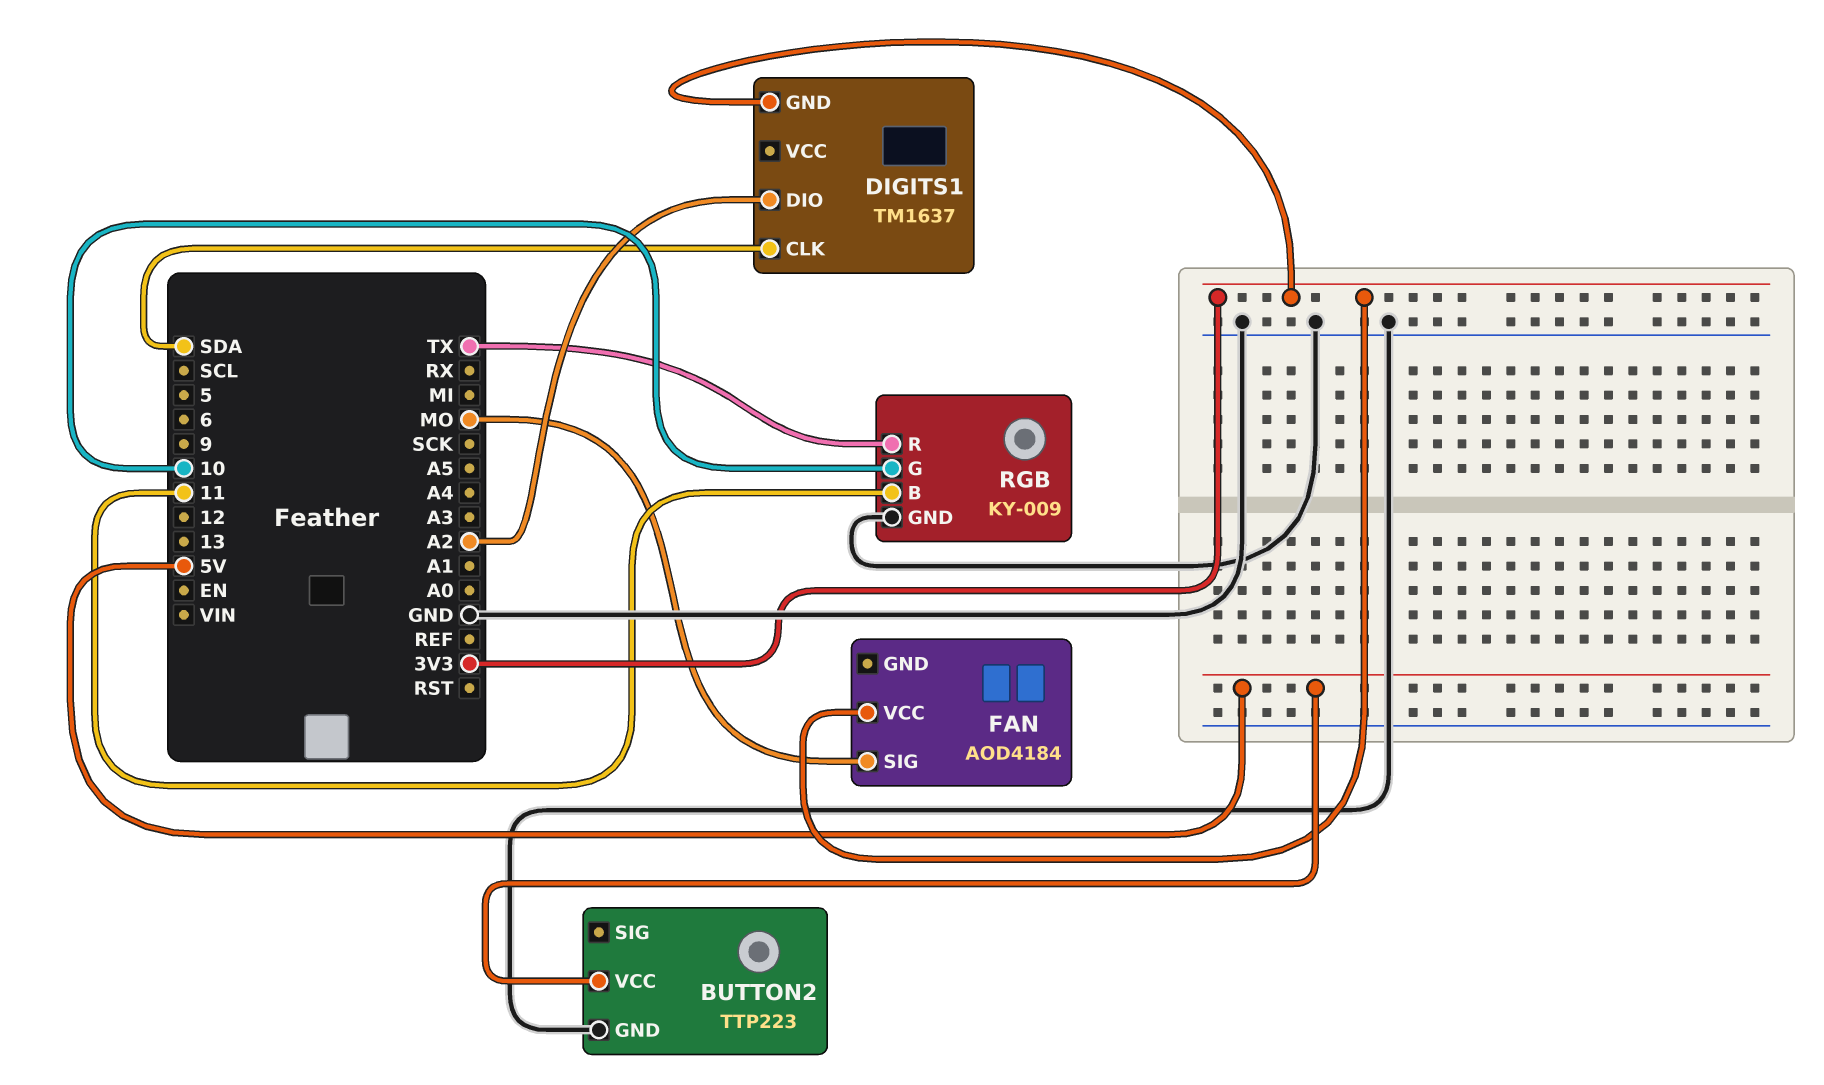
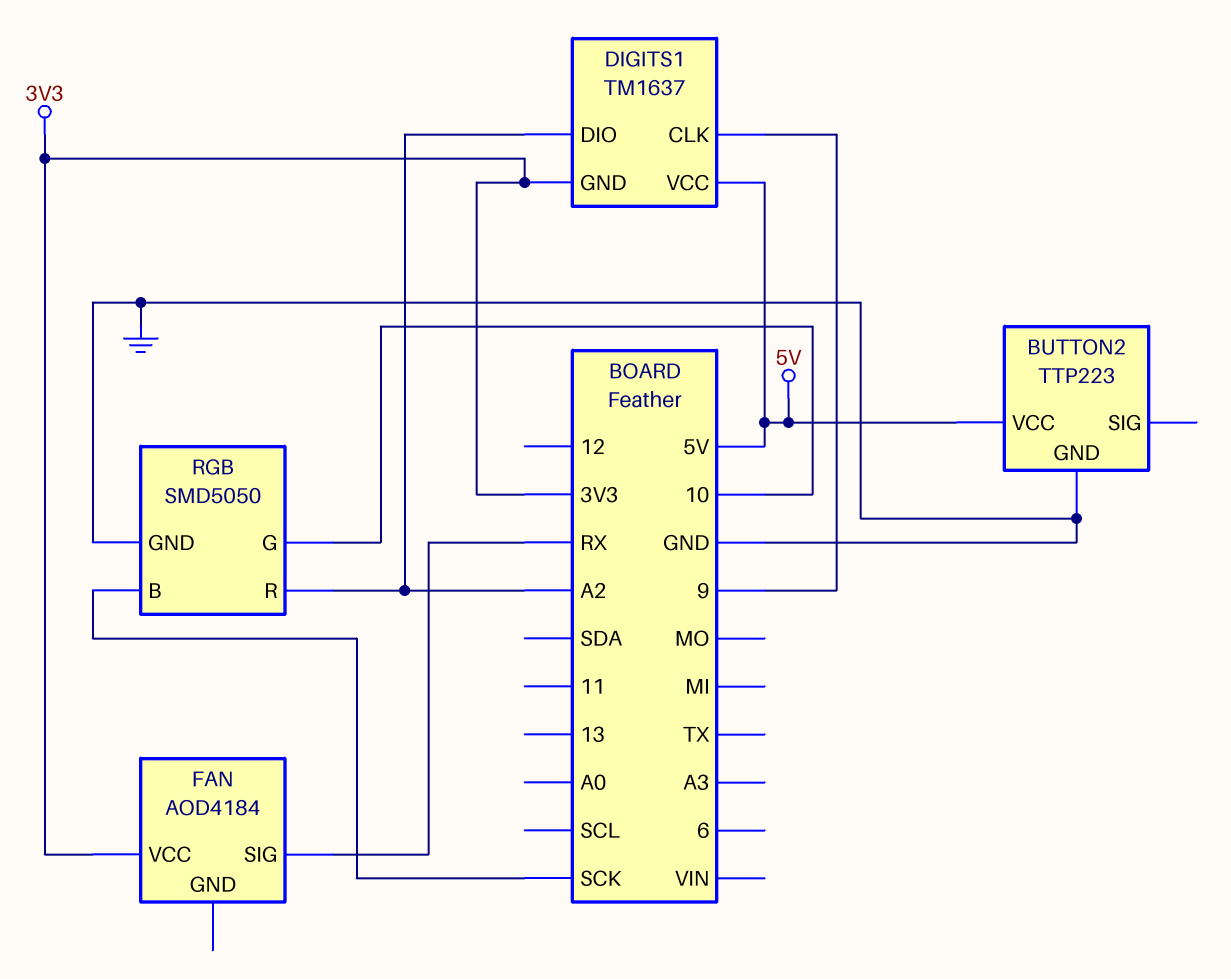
DIGITS1 pin CLK: SDA -> 9
DIGITS1 pin VCC: none -> 5V
FAN pin SIG: MO -> RX
RGB: KY-009 -> SMD5050
RGB pin B: 11 -> SCK
RGB pin R: TX -> A2

